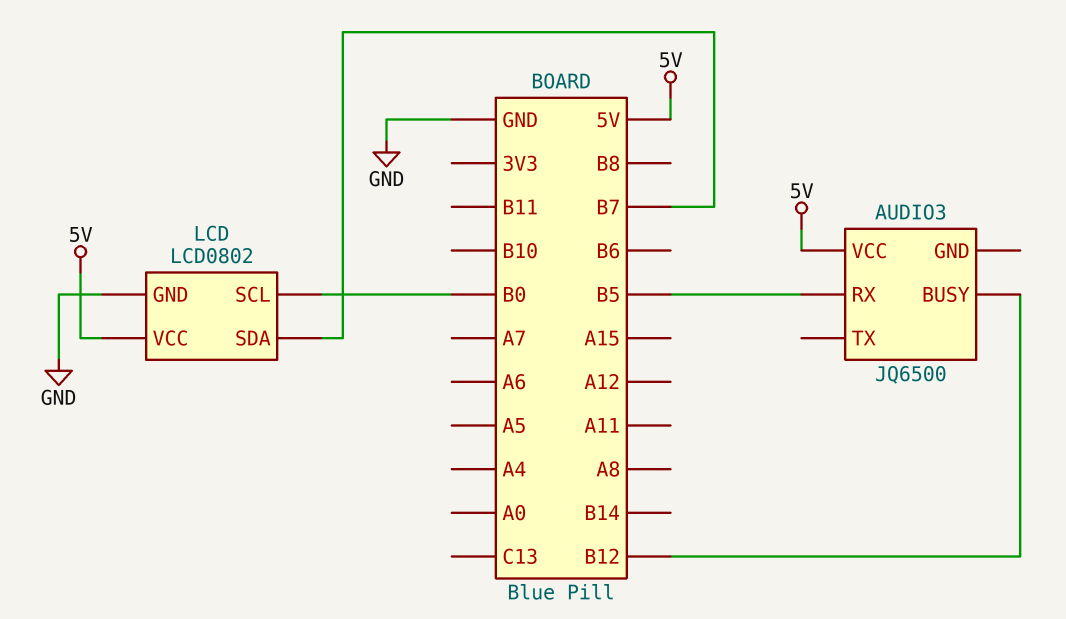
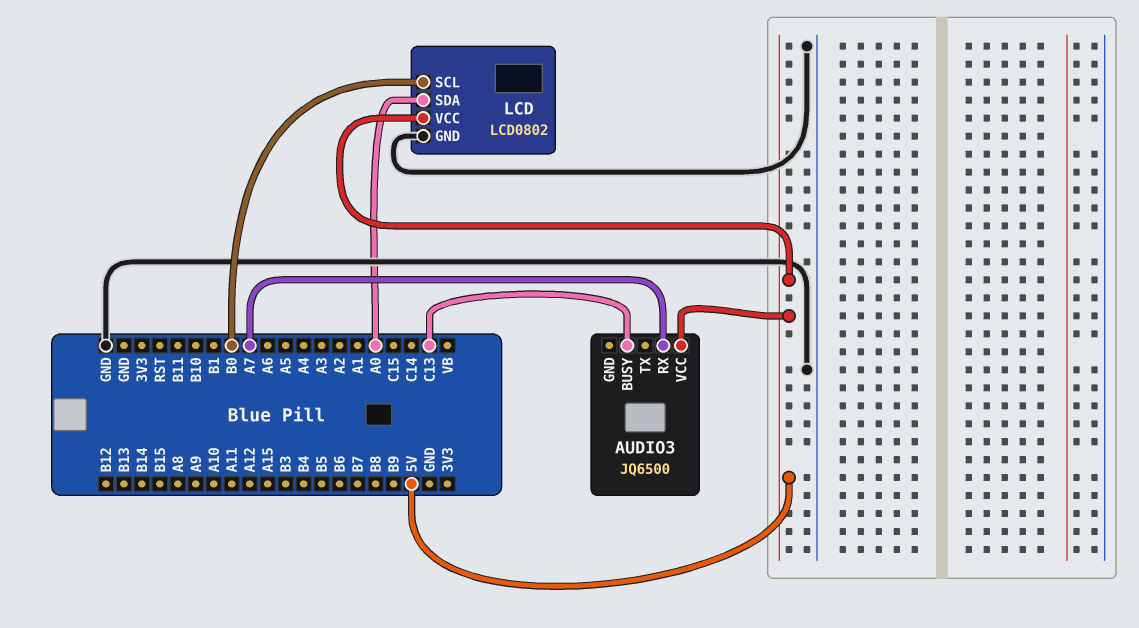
AUDIO3 pin BUSY: B12 -> C13
AUDIO3 pin RX: B5 -> A7
LCD pin SDA: B7 -> A0

